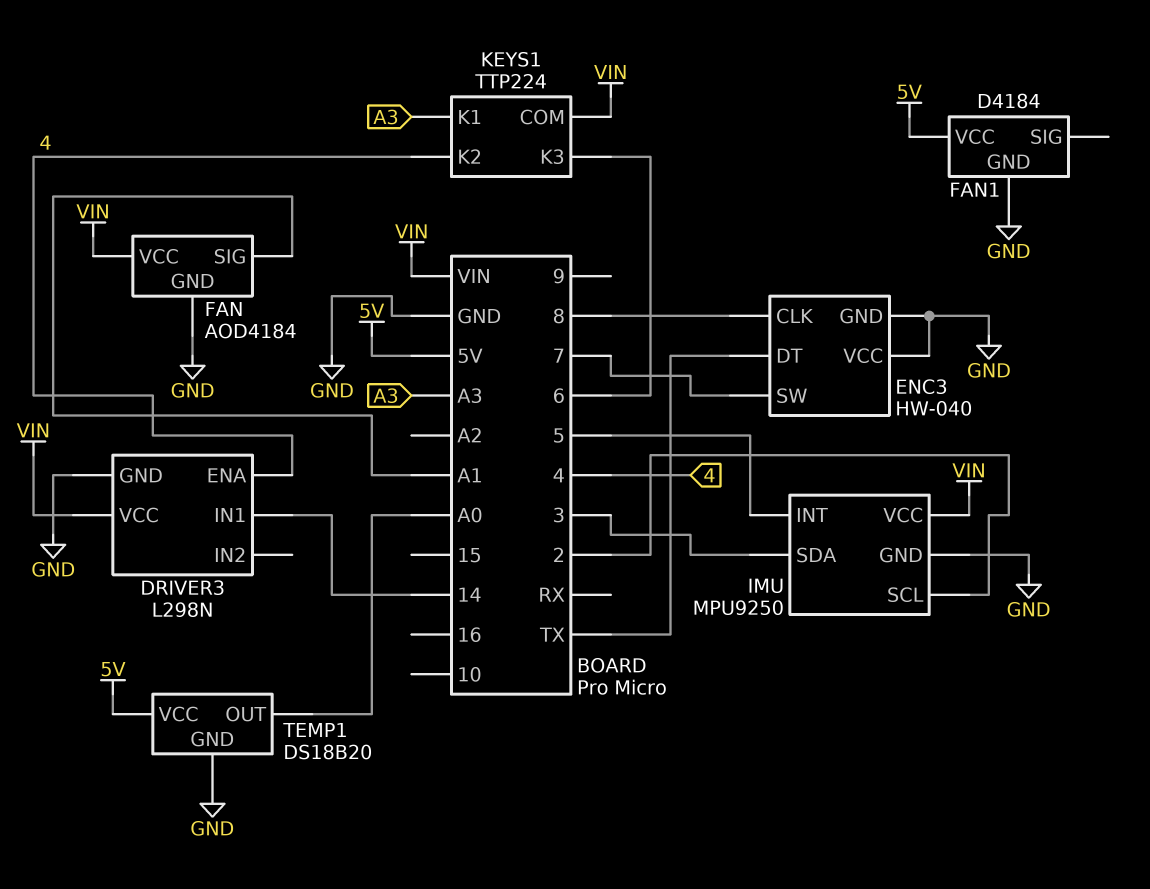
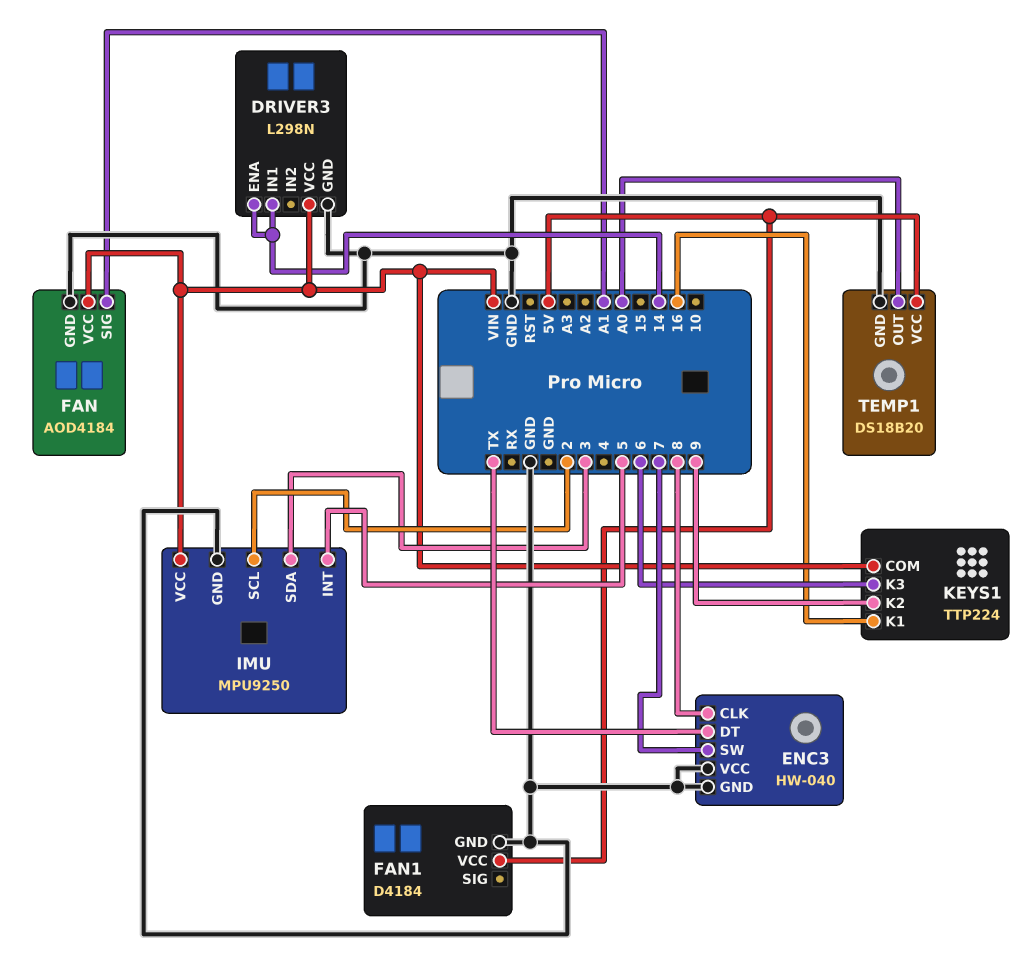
DRIVER3 pin ENA: 4 -> 14
KEYS1 pin K1: A3 -> 16
KEYS1 pin K2: 4 -> 9

